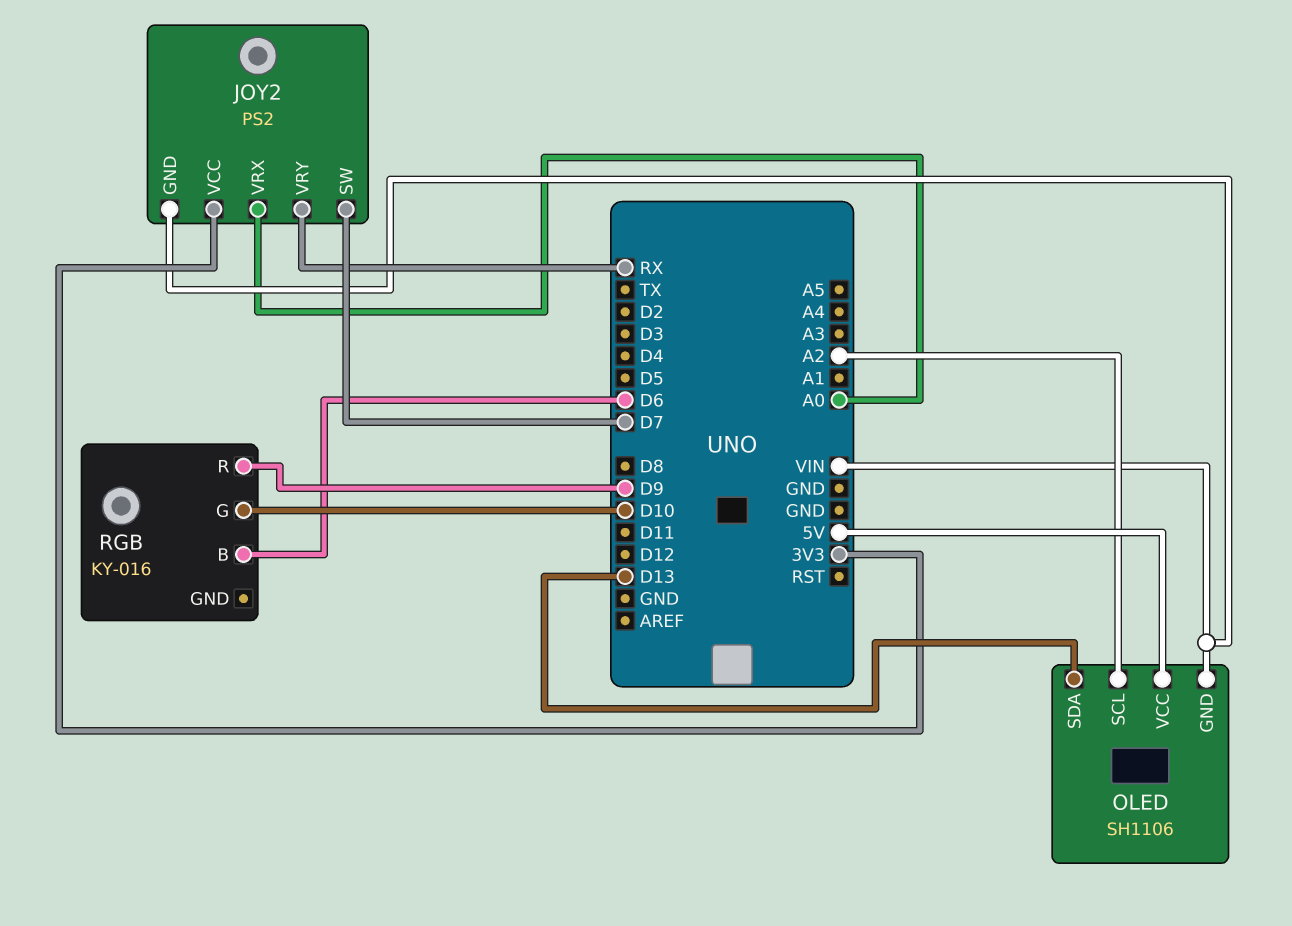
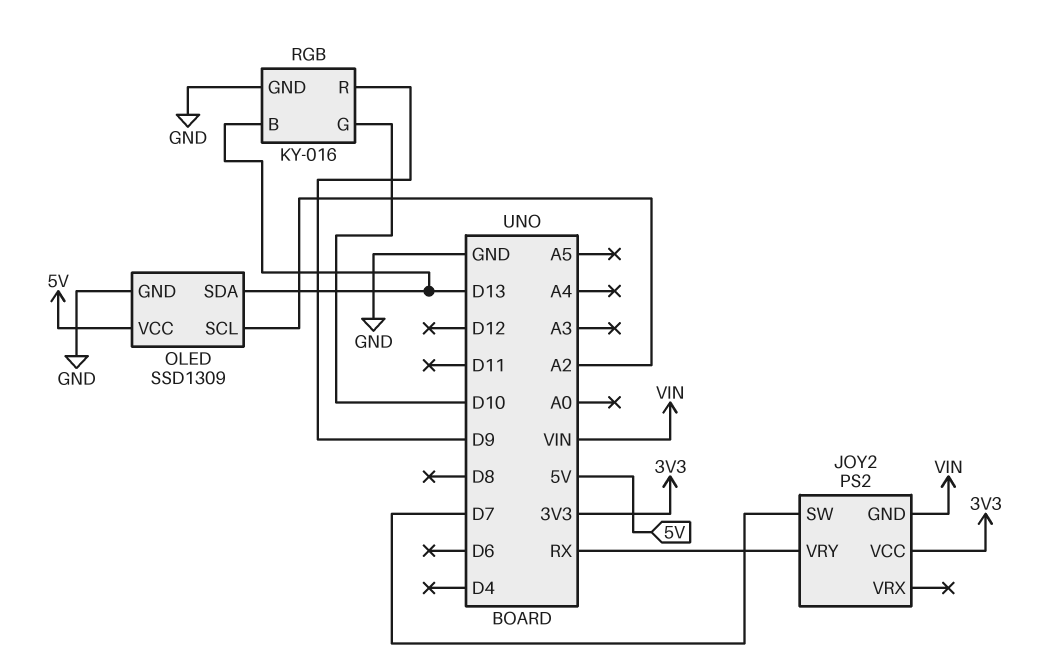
JOY2 pin VRX: A0 -> none
OLED: SH1106 -> SSD1309
OLED pin GND: VIN -> GND
RGB pin B: D6 -> D13
RGB pin GND: none -> GND

